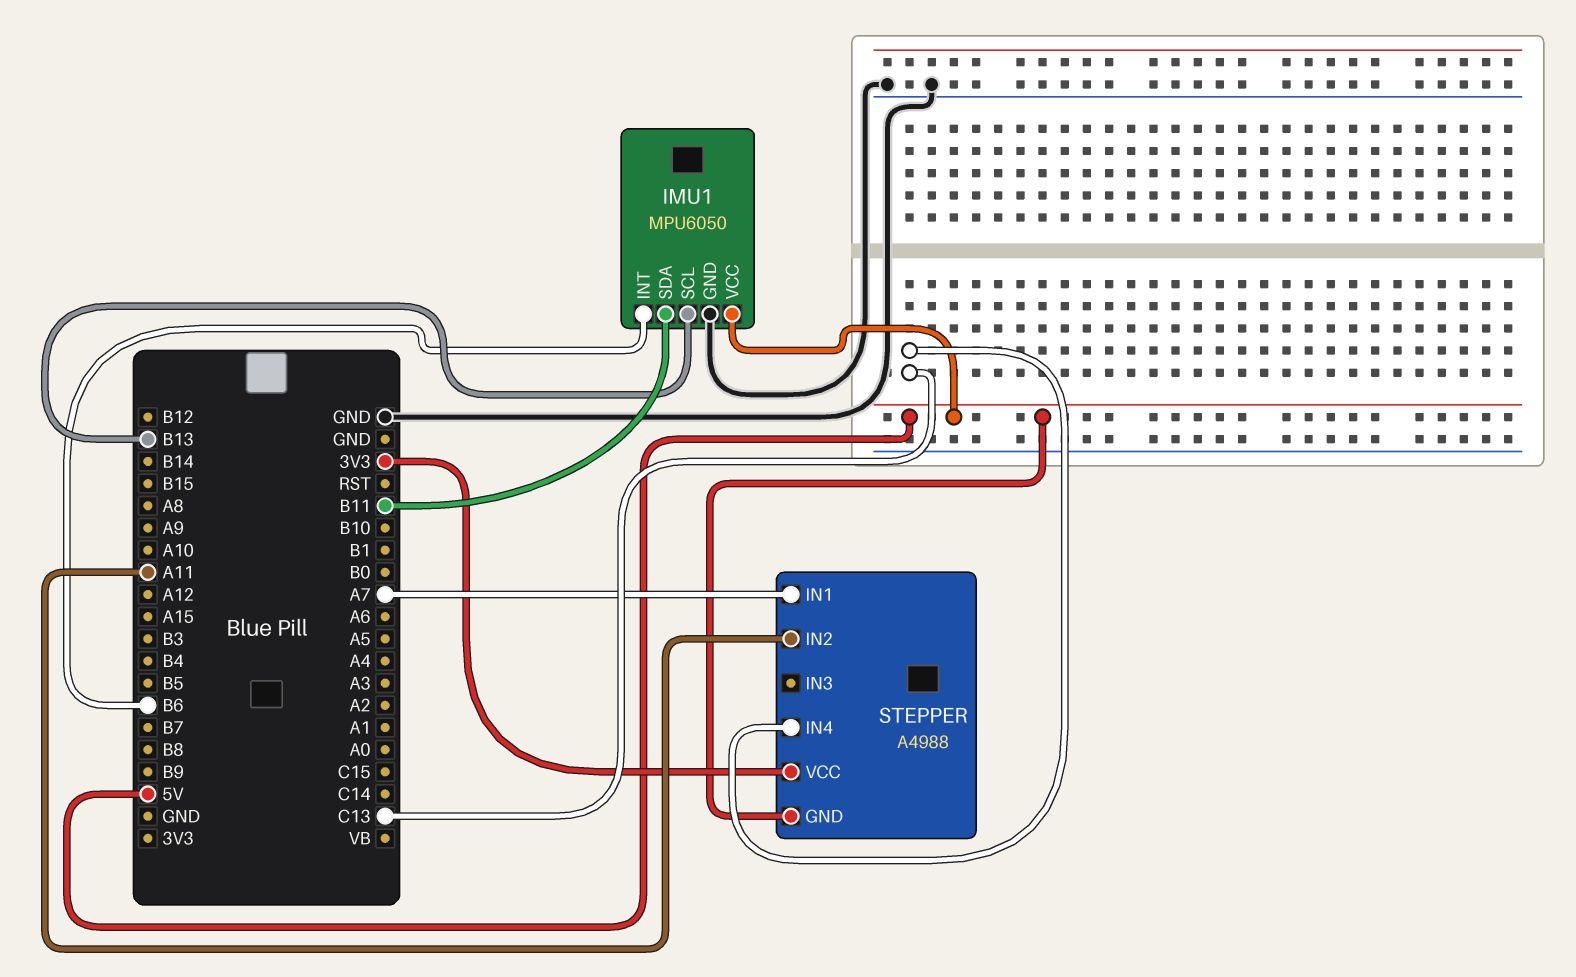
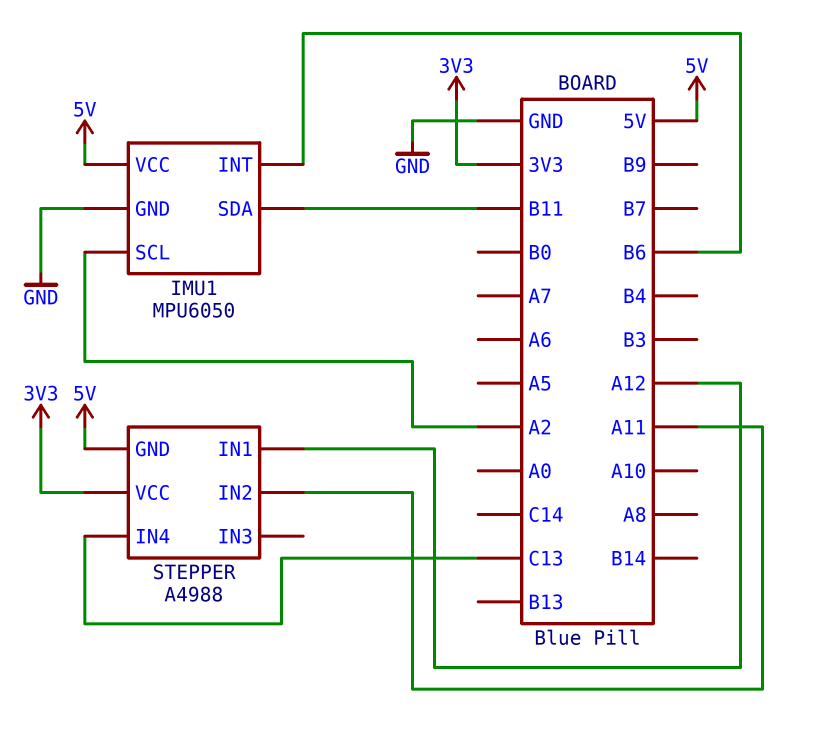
IMU1 pin SCL: B13 -> A2
STEPPER pin IN1: A7 -> A12

